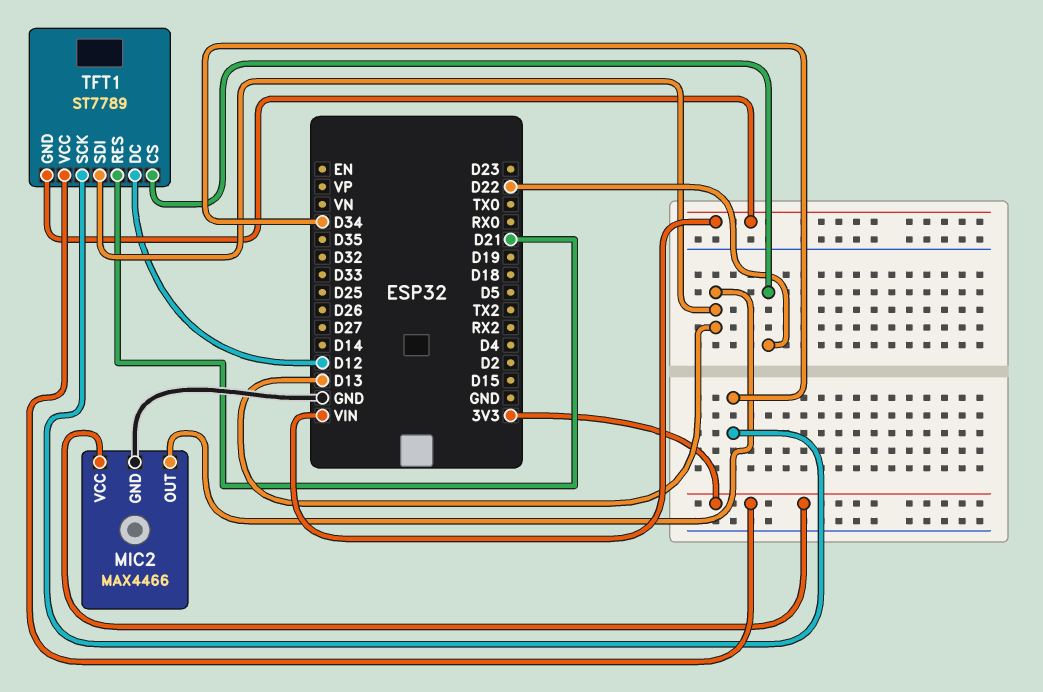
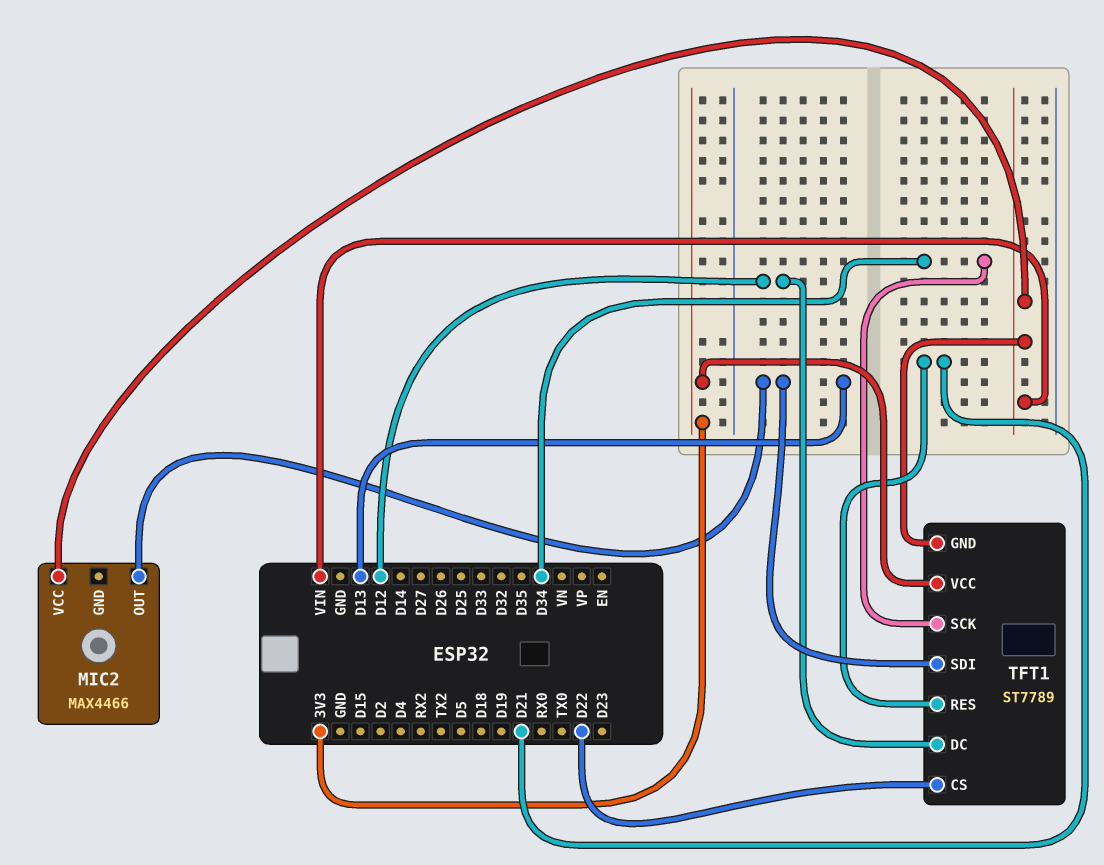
MIC2 pin GND: GND -> none
MIC2 pin VCC: 3V3 -> VIN

